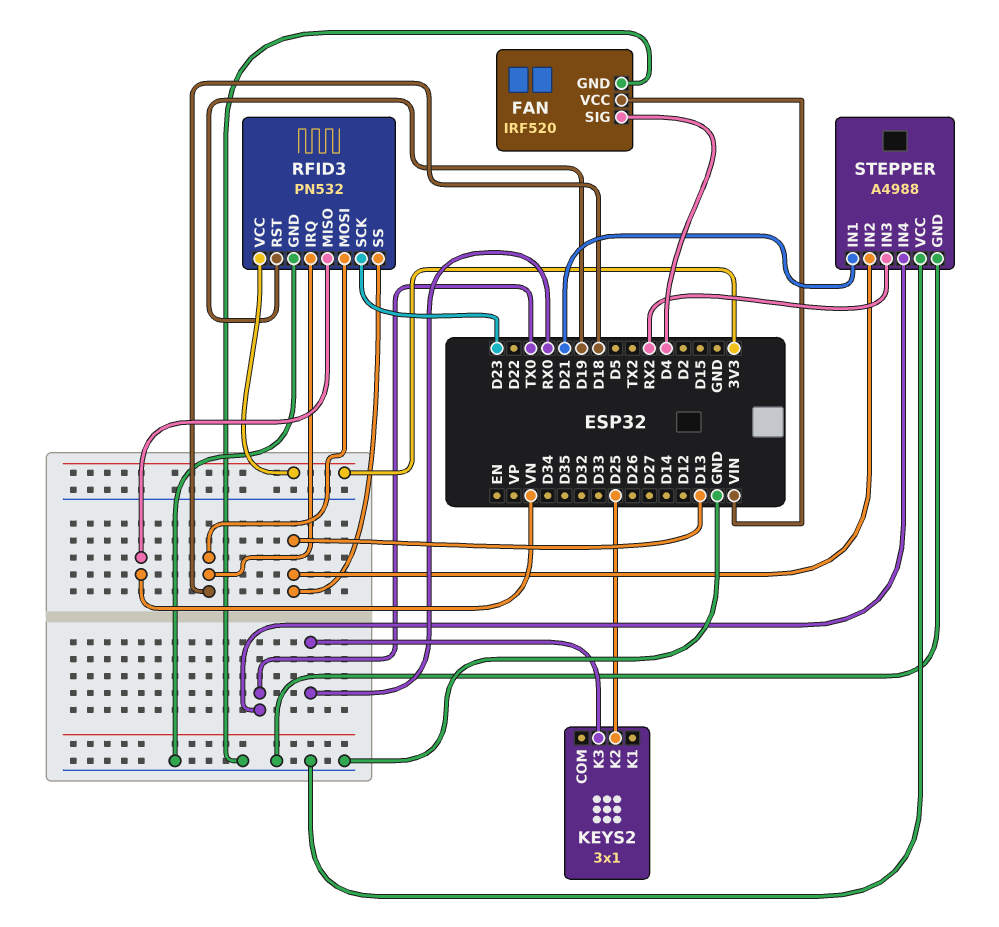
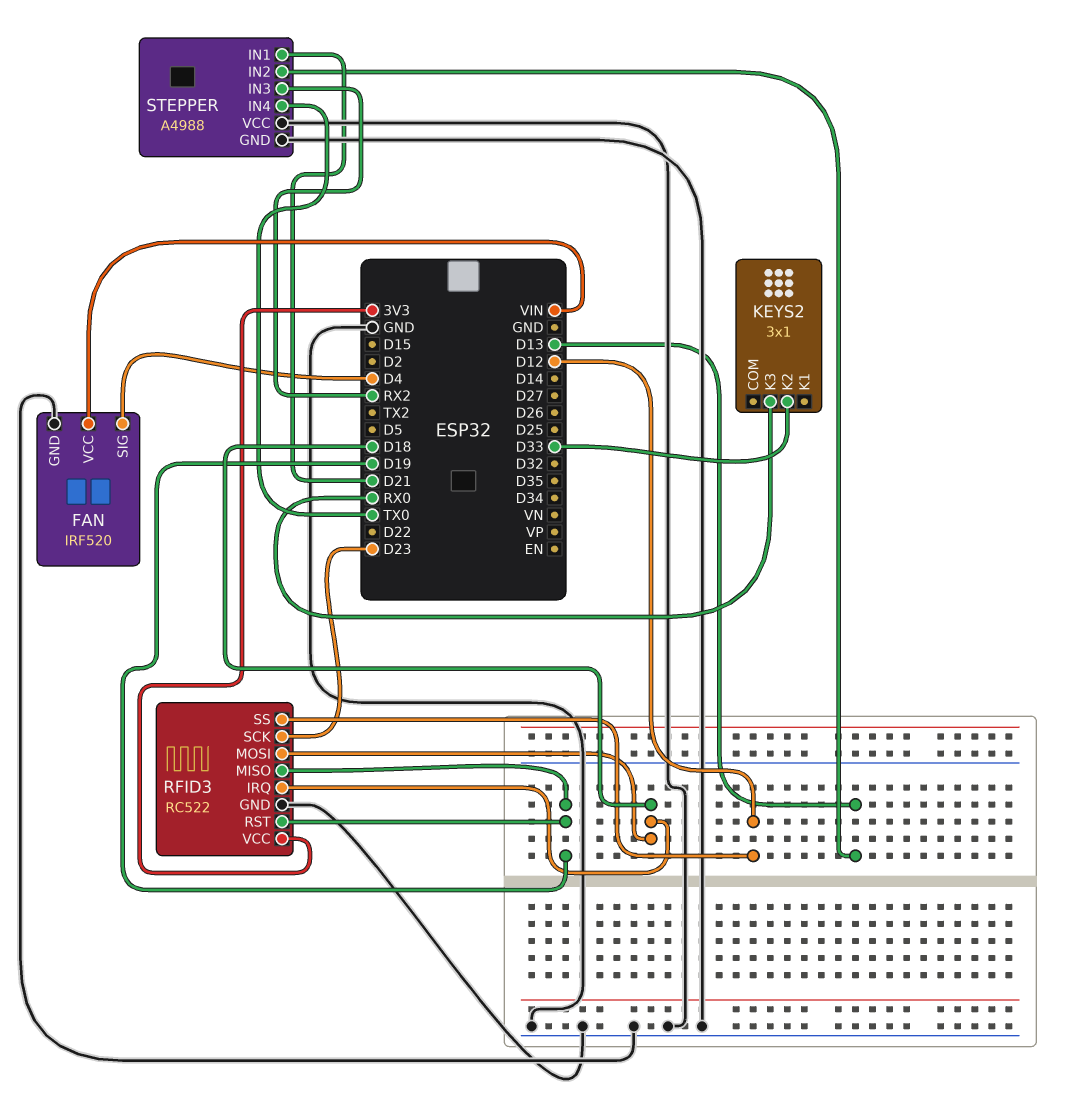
KEYS2 pin K2: D25 -> D33
RFID3: PN532 -> RC522
RFID3 pin MISO: VN -> D19
RFID3 pin SS: D13 -> D12

